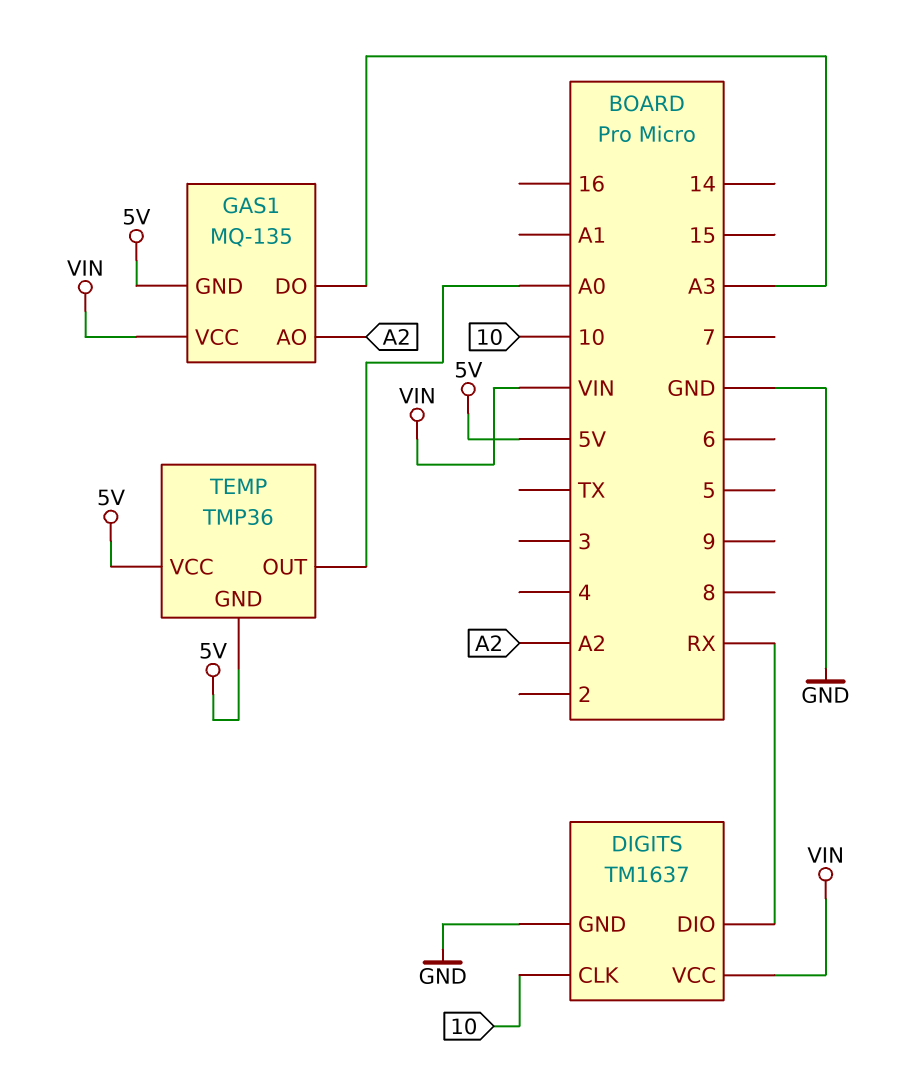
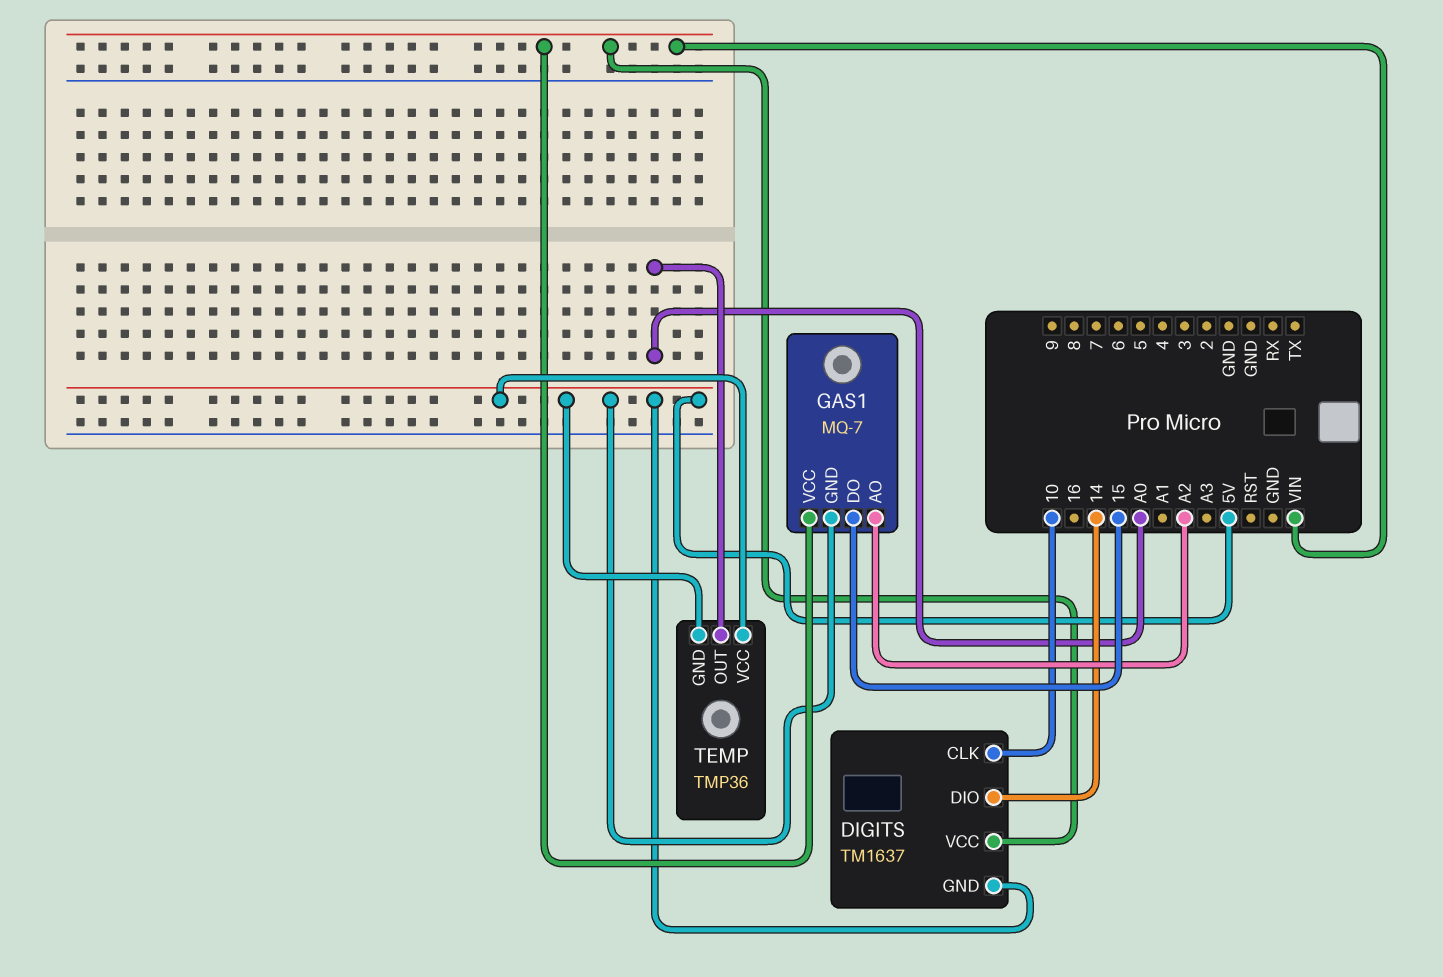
DIGITS pin DIO: RX -> 14
DIGITS pin GND: GND -> 5V
GAS1: MQ-135 -> MQ-7
GAS1 pin DO: A3 -> 15

